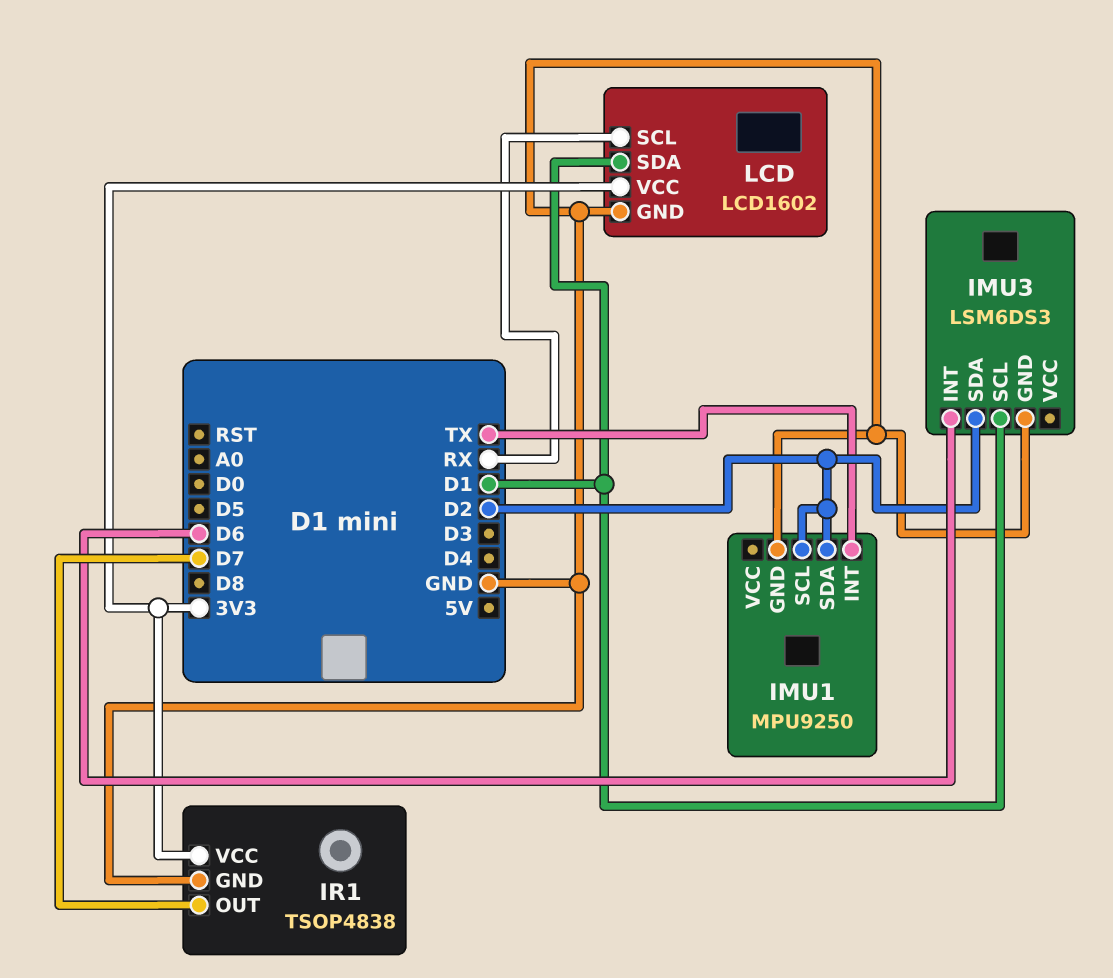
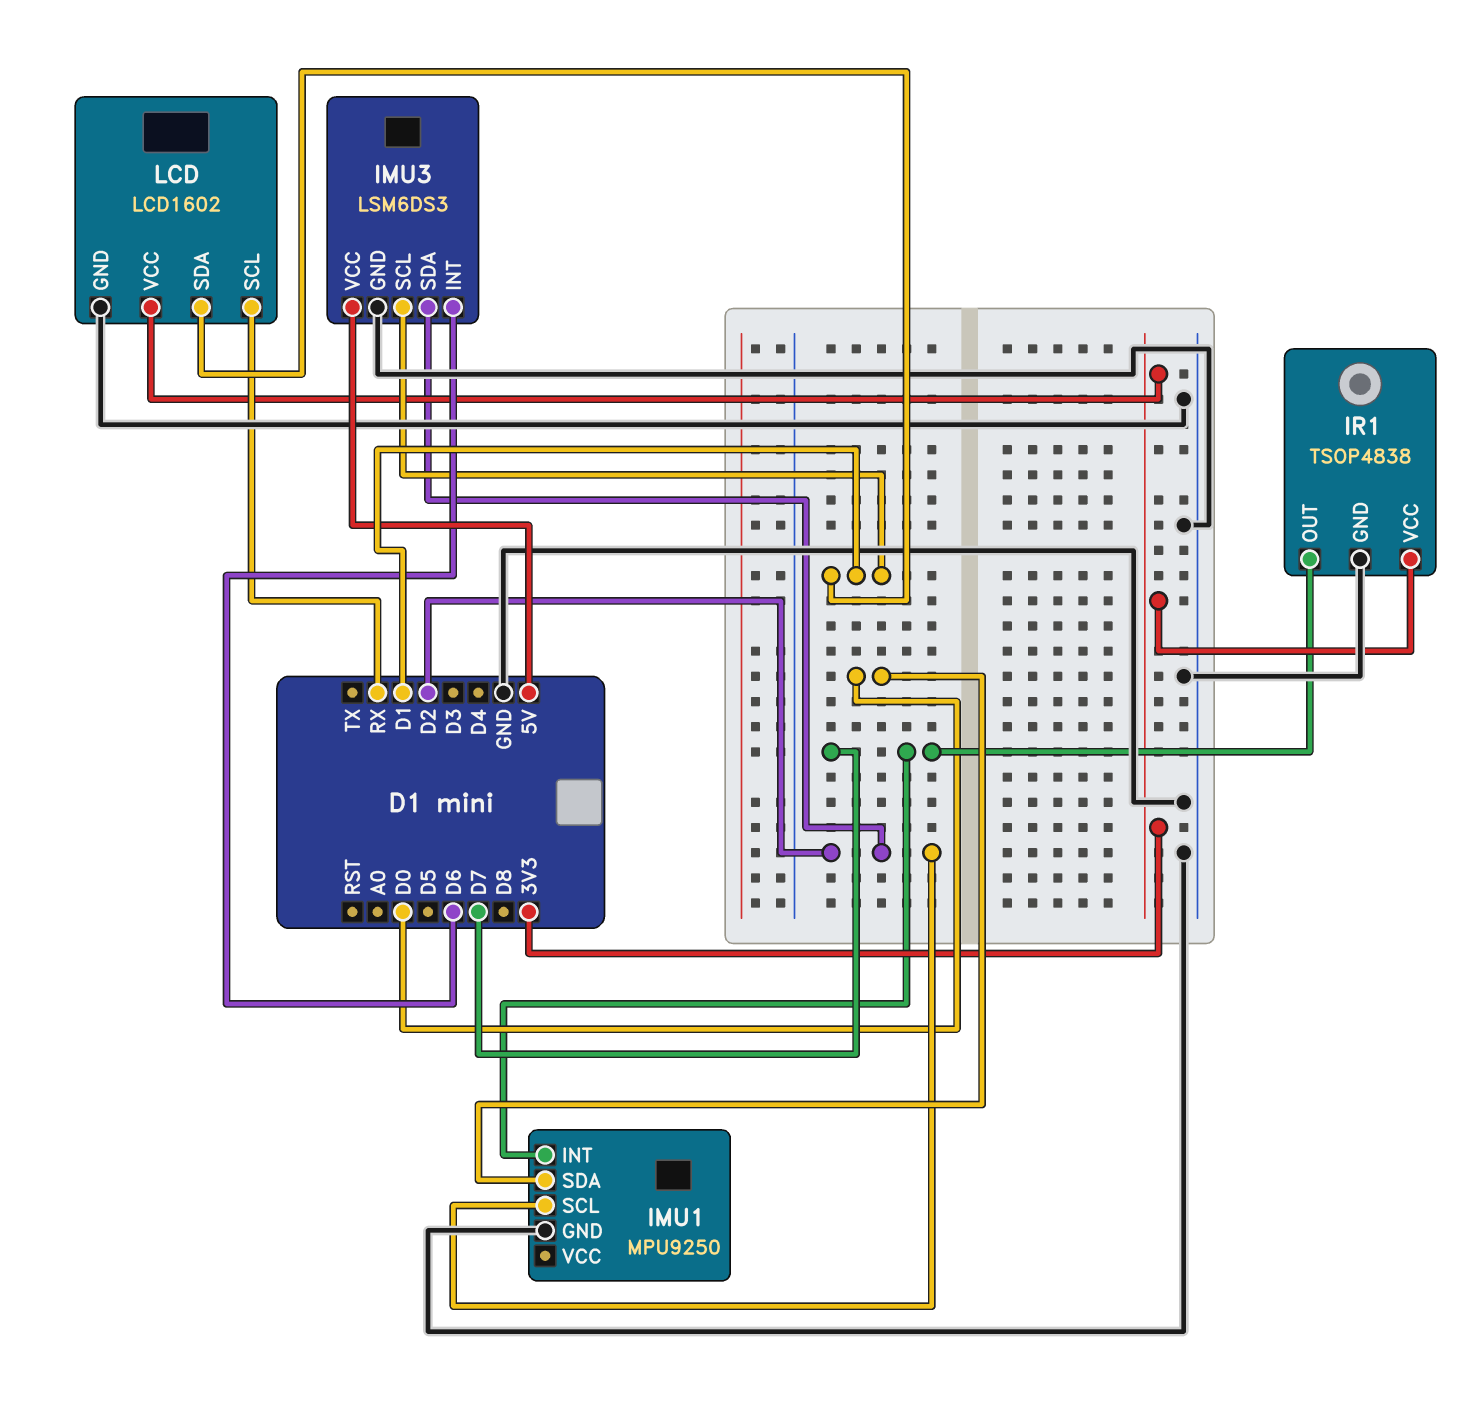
IMU1 pin INT: TX -> D7
IMU1 pin SDA: D2 -> D0
IMU3 pin VCC: none -> 5V

